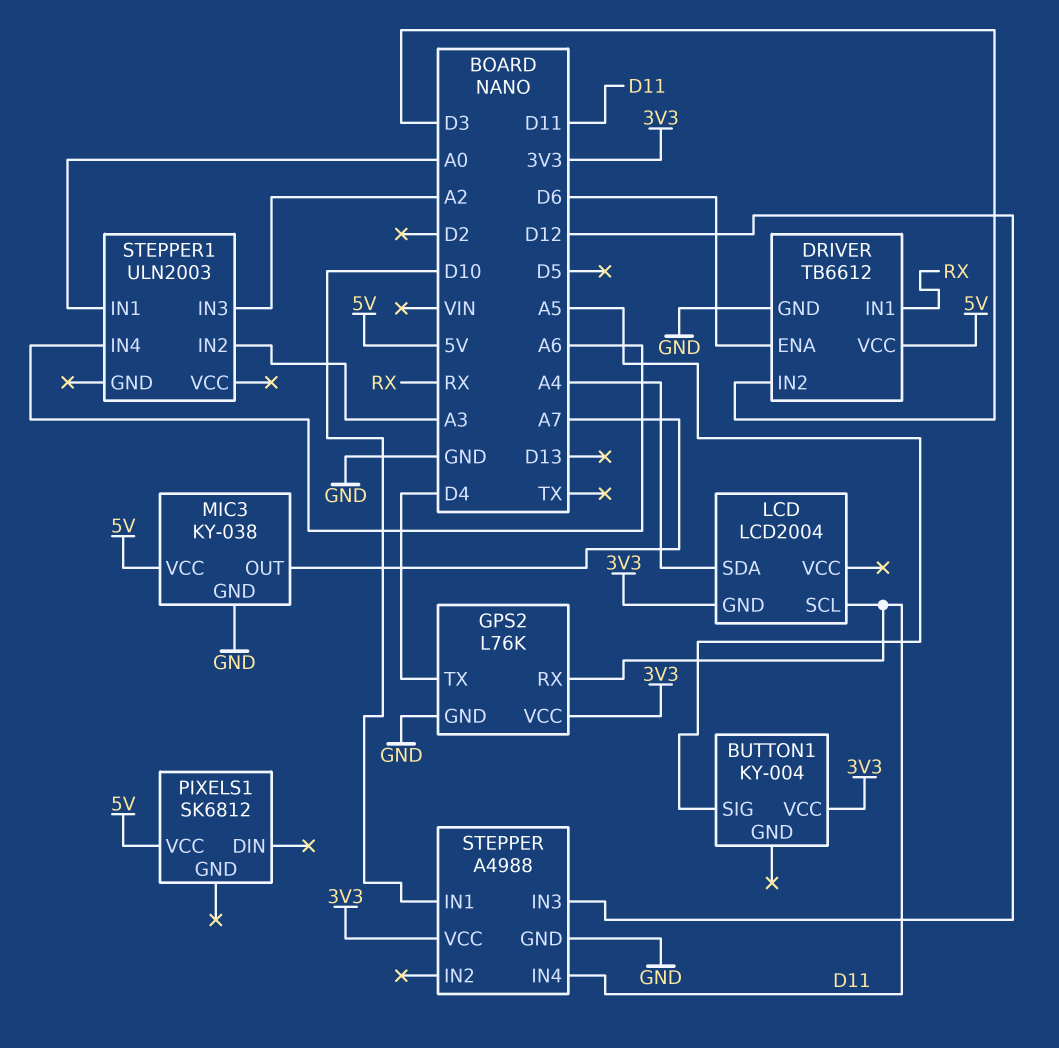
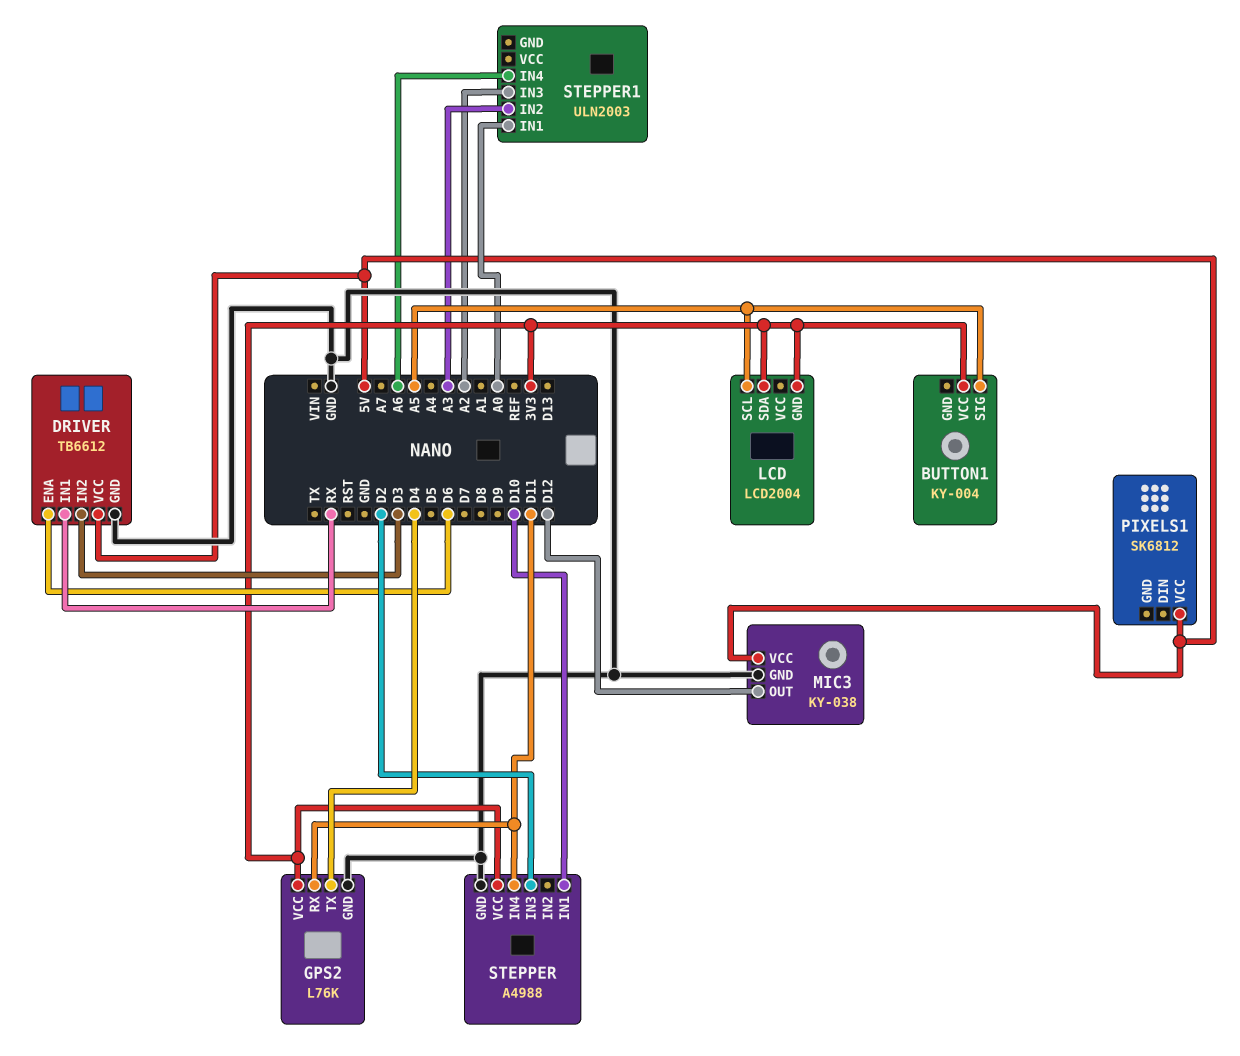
LCD pin SCL: D11 -> A5
LCD pin SDA: A4 -> 3V3
MIC3 pin OUT: A7 -> D12
STEPPER pin IN3: D12 -> D2

